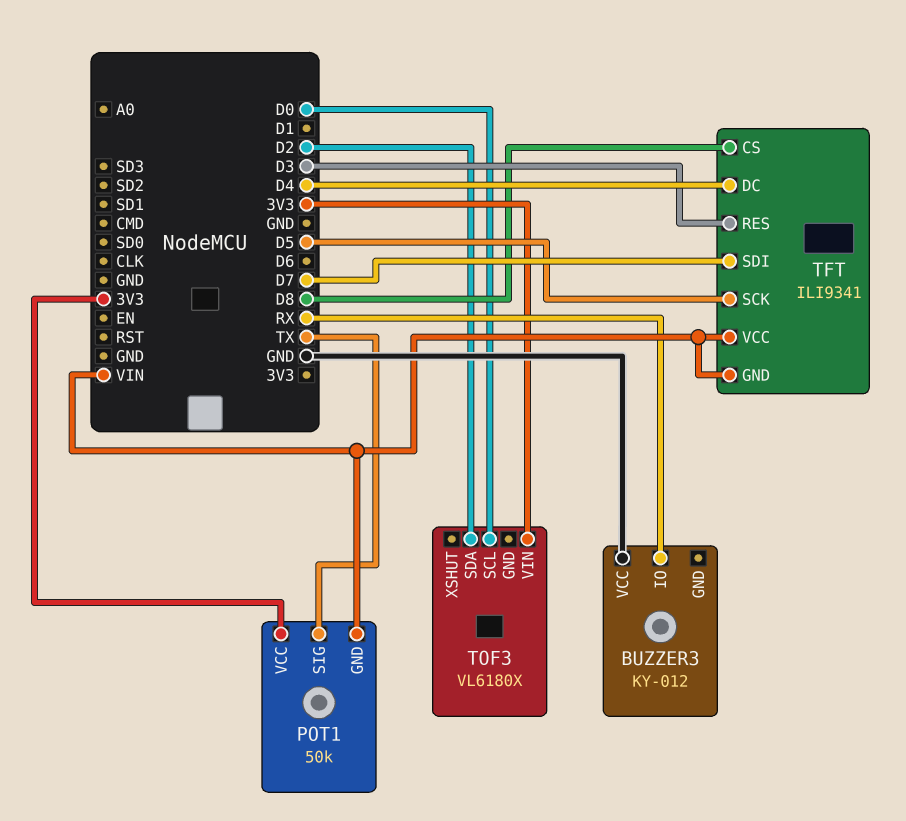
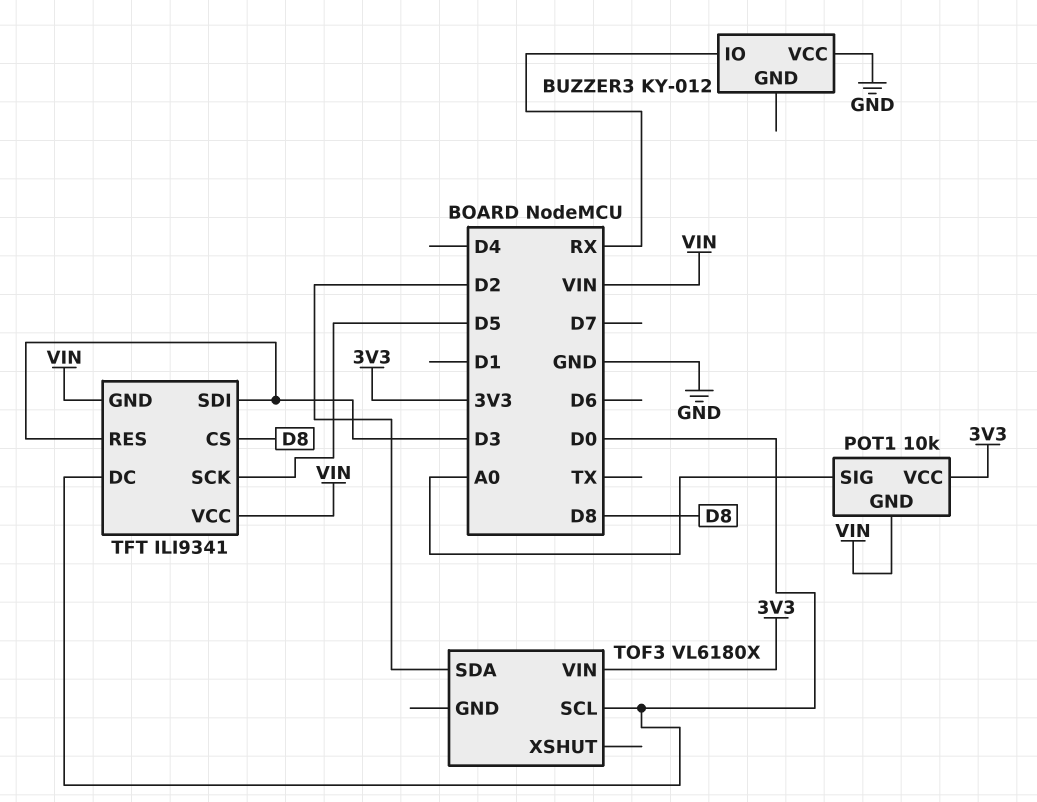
POT1: 50k -> 10k
POT1 pin SIG: TX -> A0
TFT pin DC: D4 -> D0
TFT pin SDI: D7 -> D3

